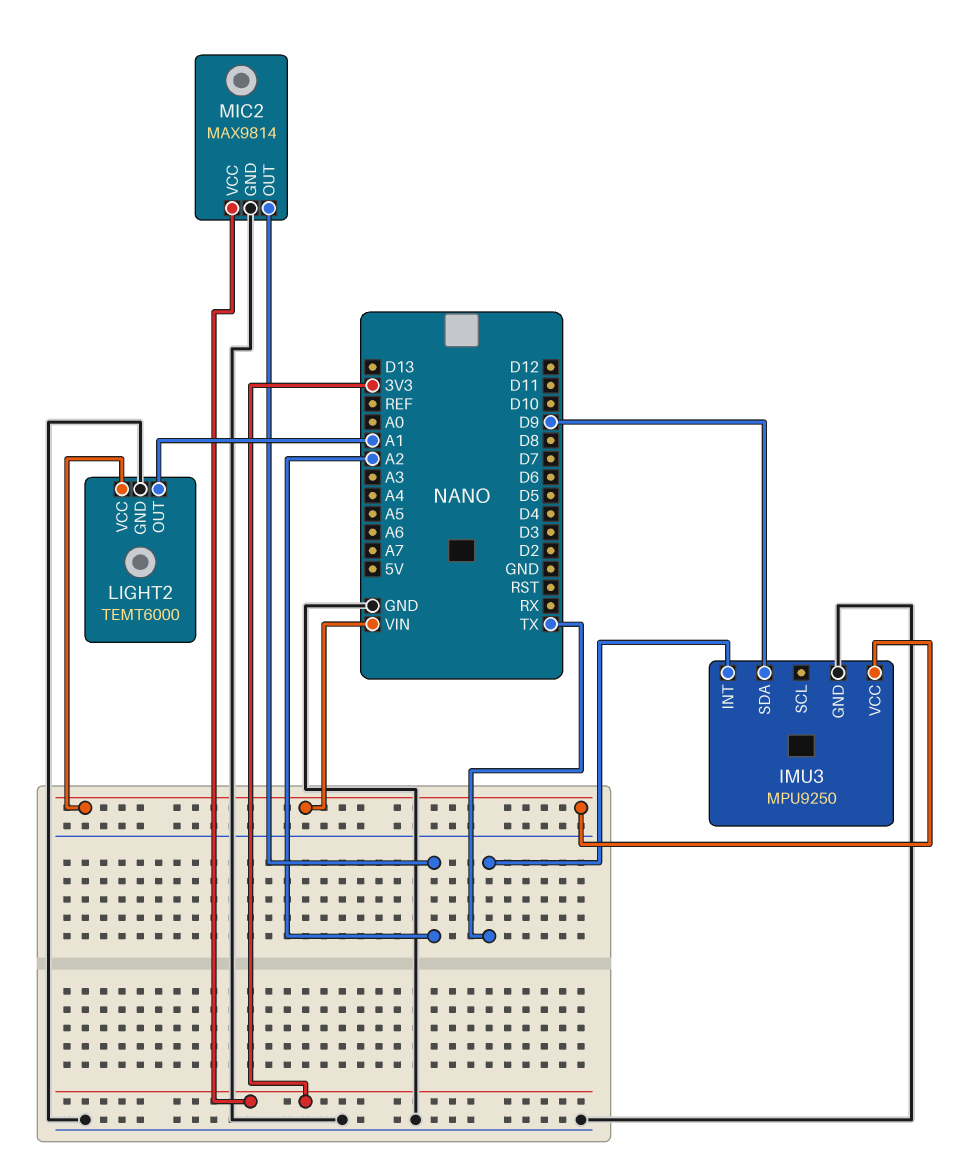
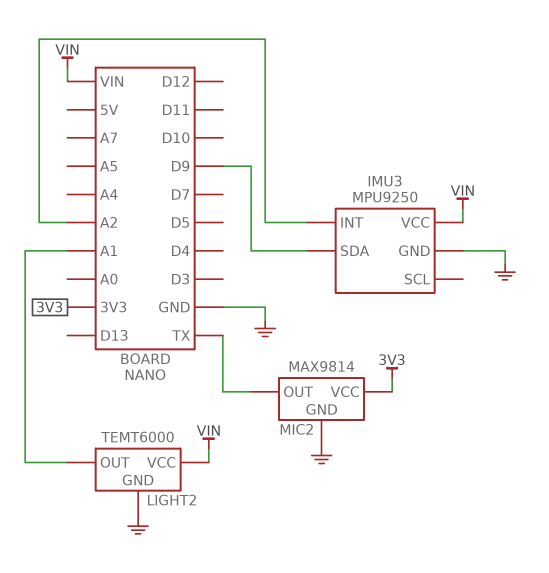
IMU3 pin INT: TX -> A2
MIC2 pin OUT: A2 -> TX

